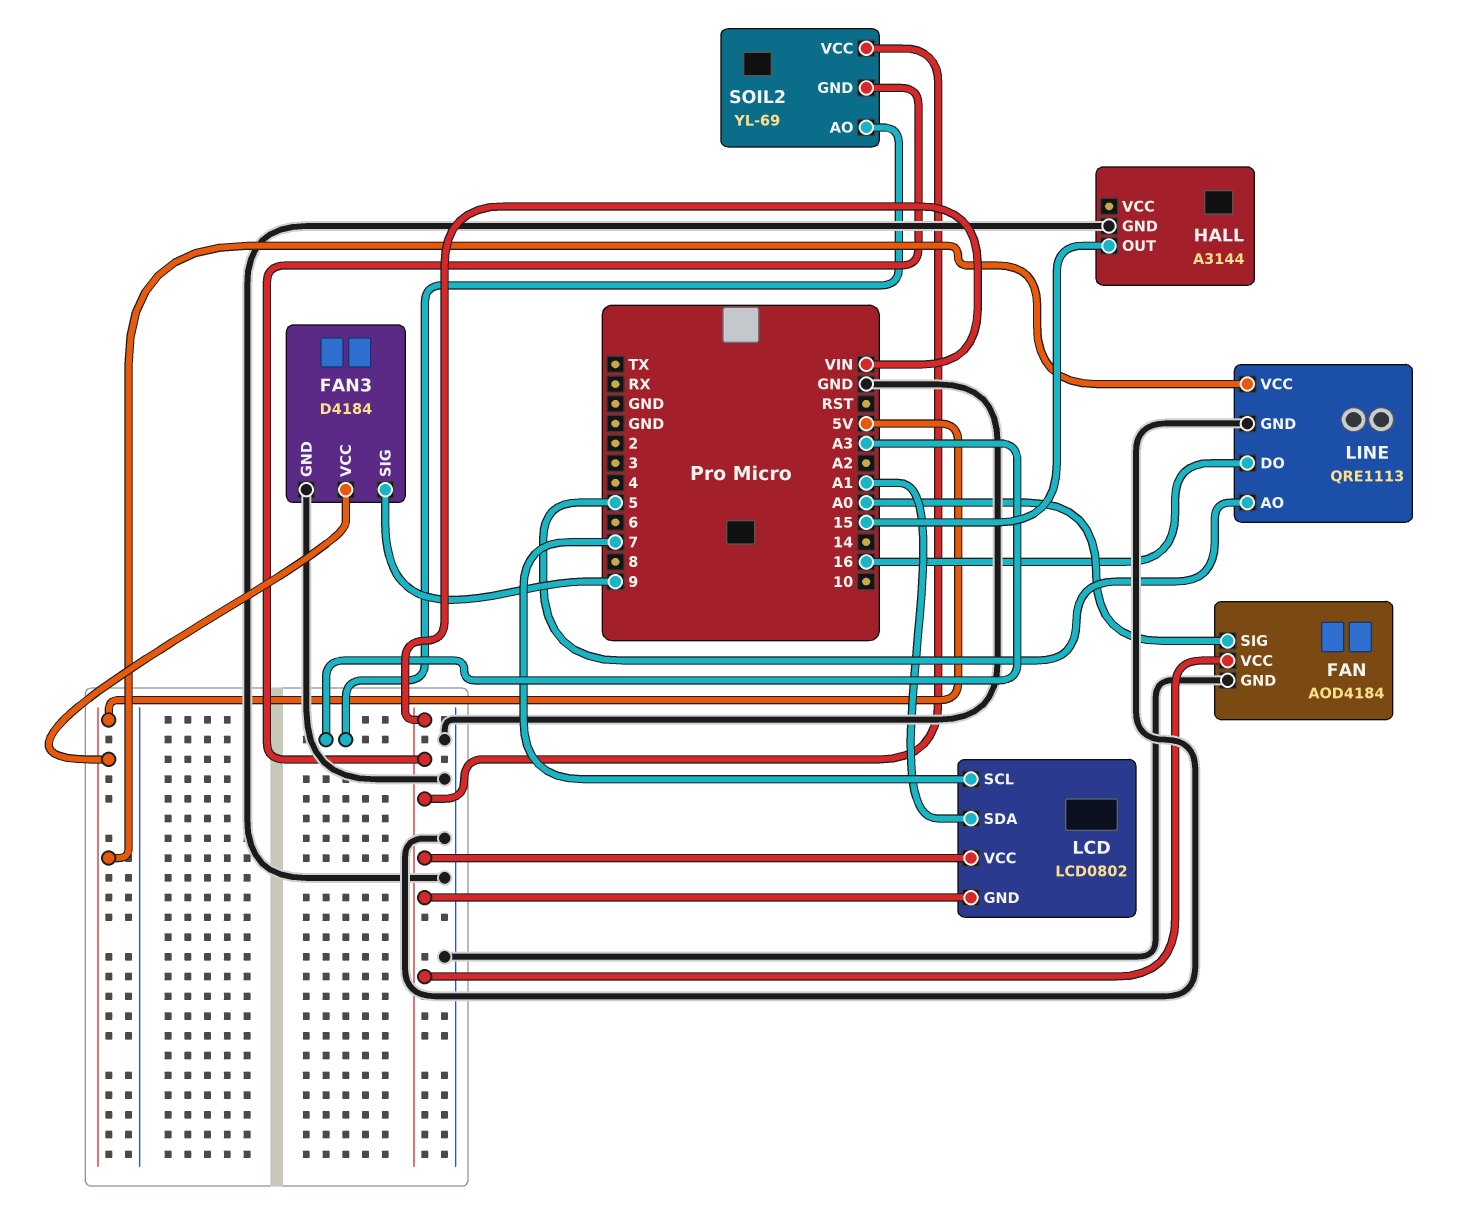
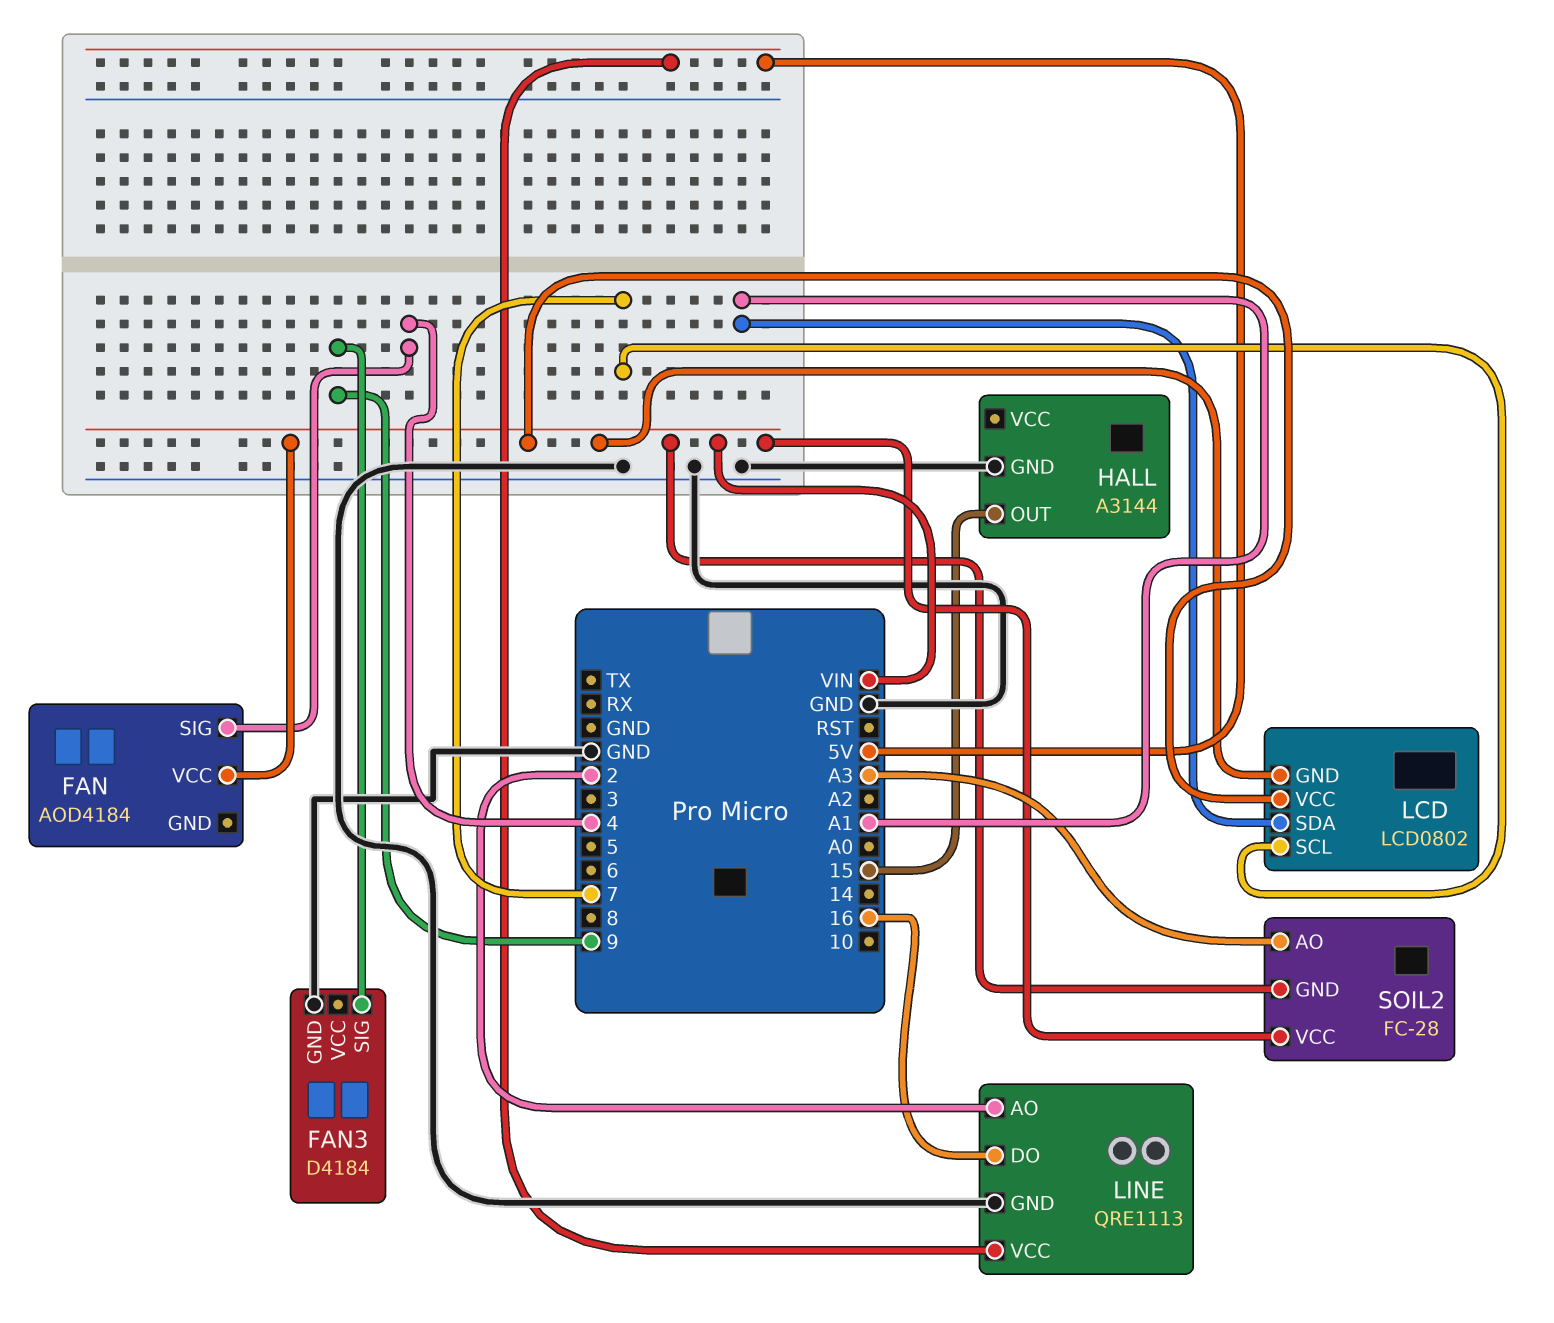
FAN pin GND: GND -> none
FAN pin SIG: A0 -> 4
FAN3 pin VCC: 5V -> none
LINE pin AO: 5 -> 2
SOIL2: YL-69 -> FC-28

